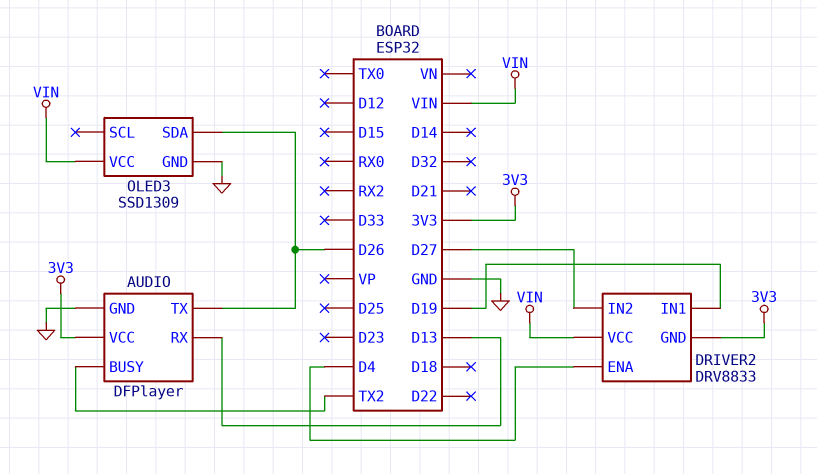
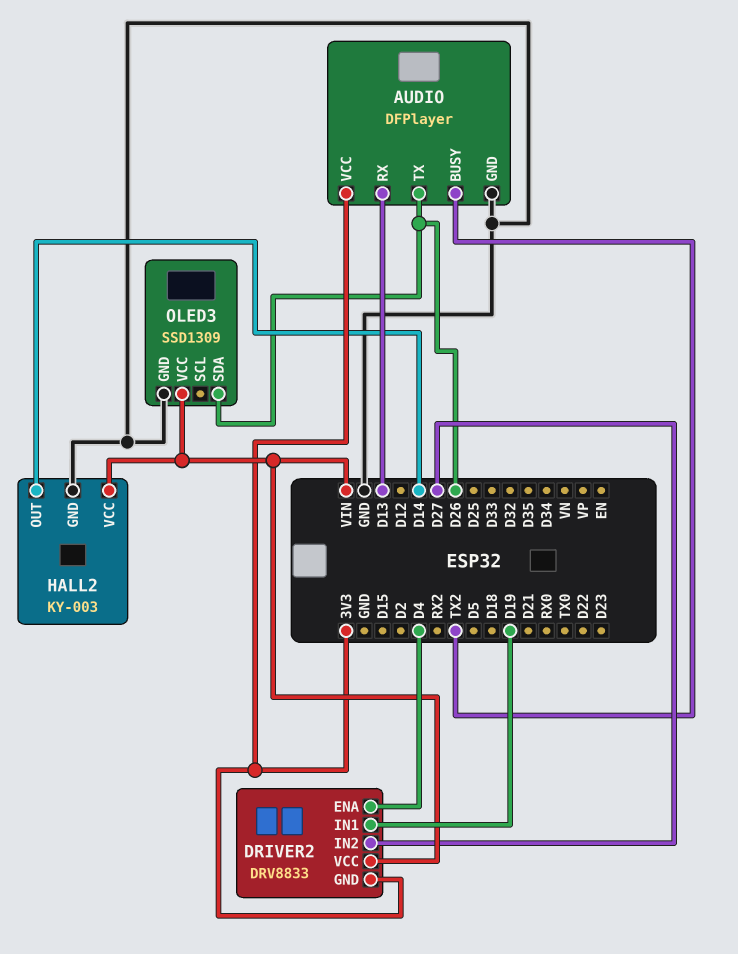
HALL2: none -> KY-003
HALL2 pin GND: none -> GND
HALL2 pin OUT: none -> D14
HALL2 pin VCC: none -> VIN

